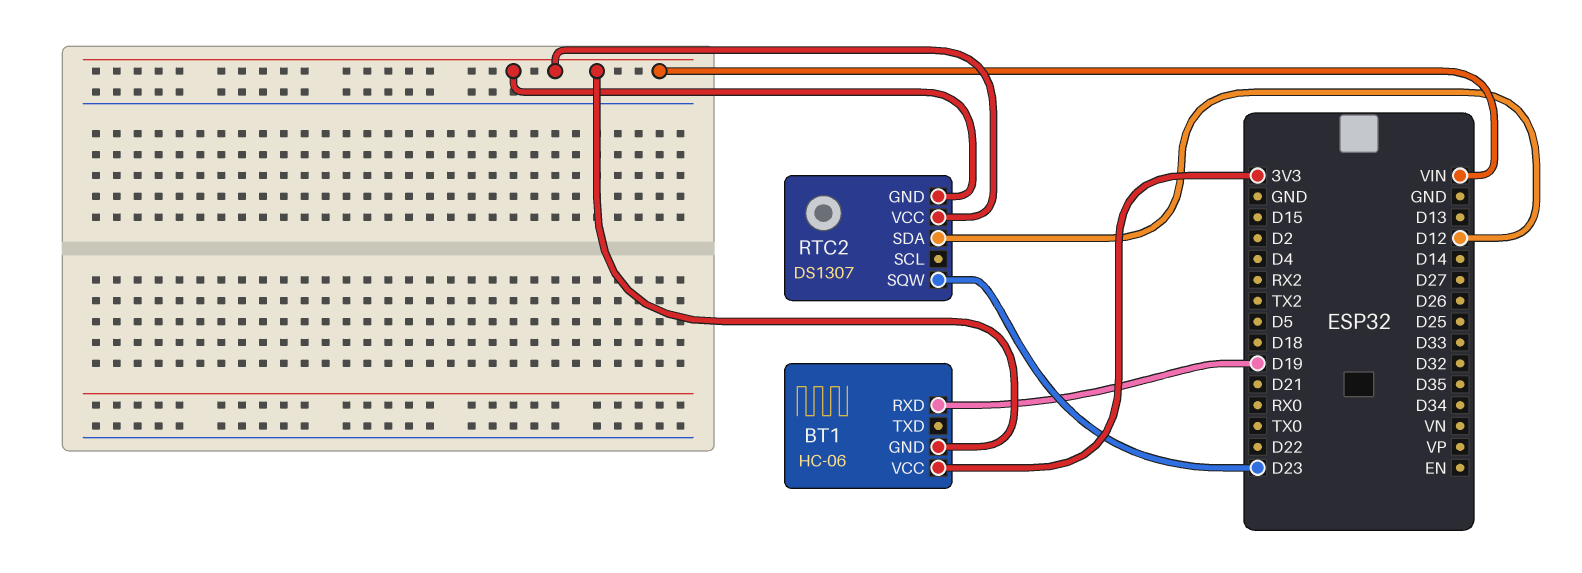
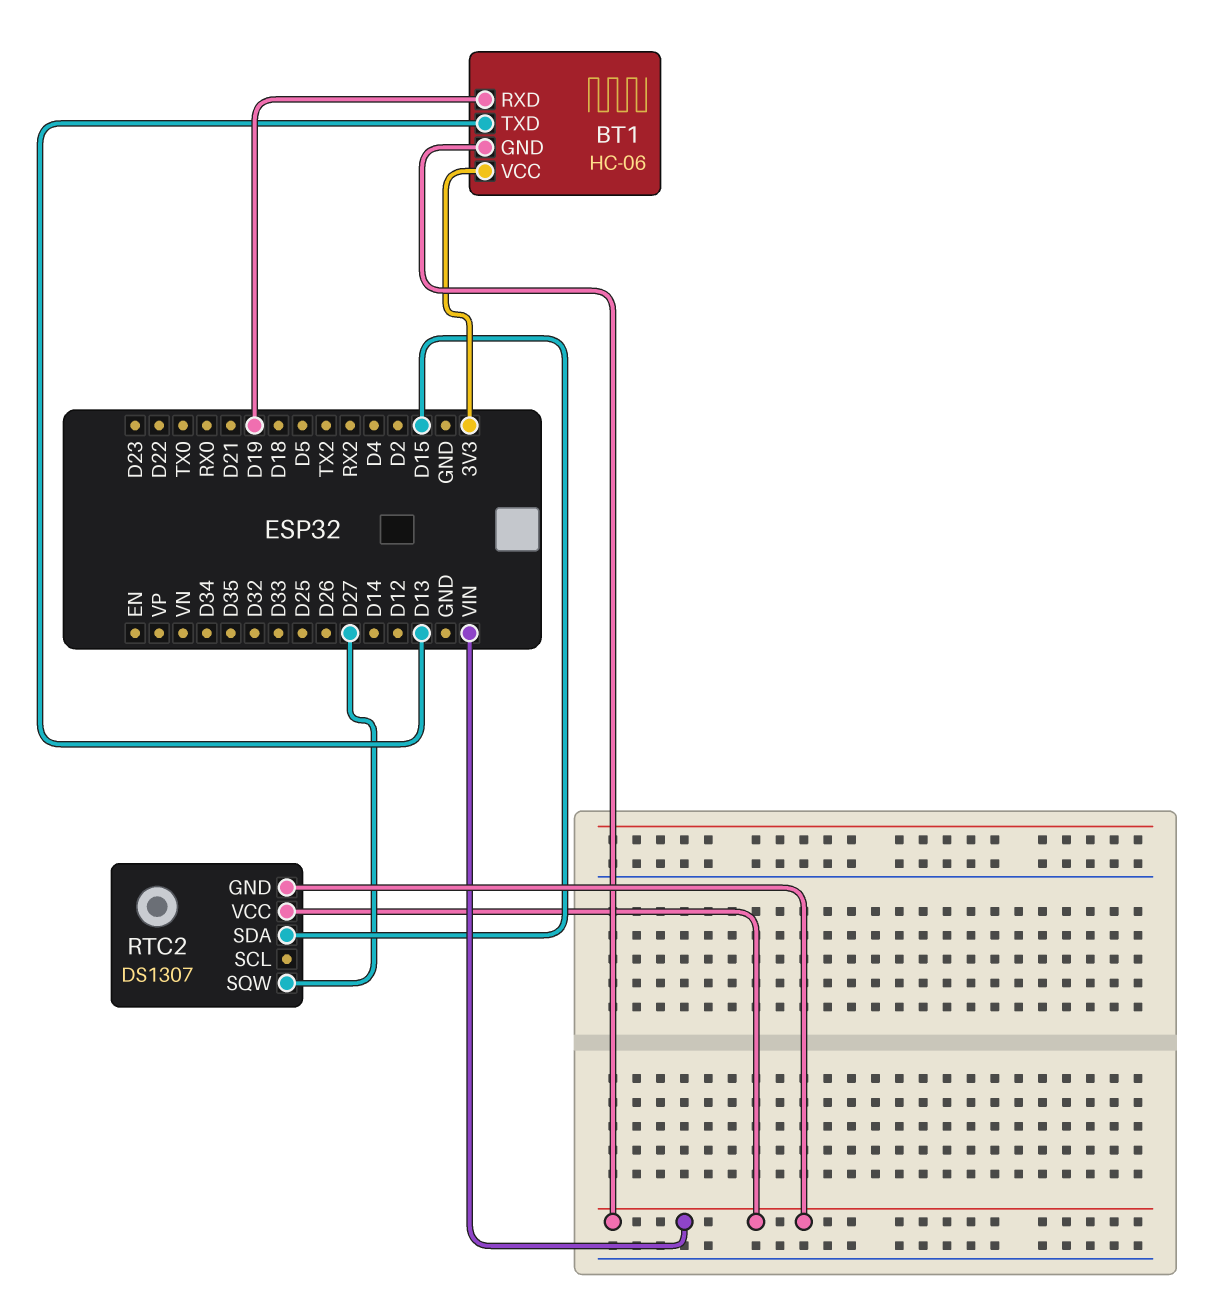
BT1 pin TXD: none -> D13
RTC2 pin SDA: D12 -> D15
RTC2 pin SQW: D23 -> D27

